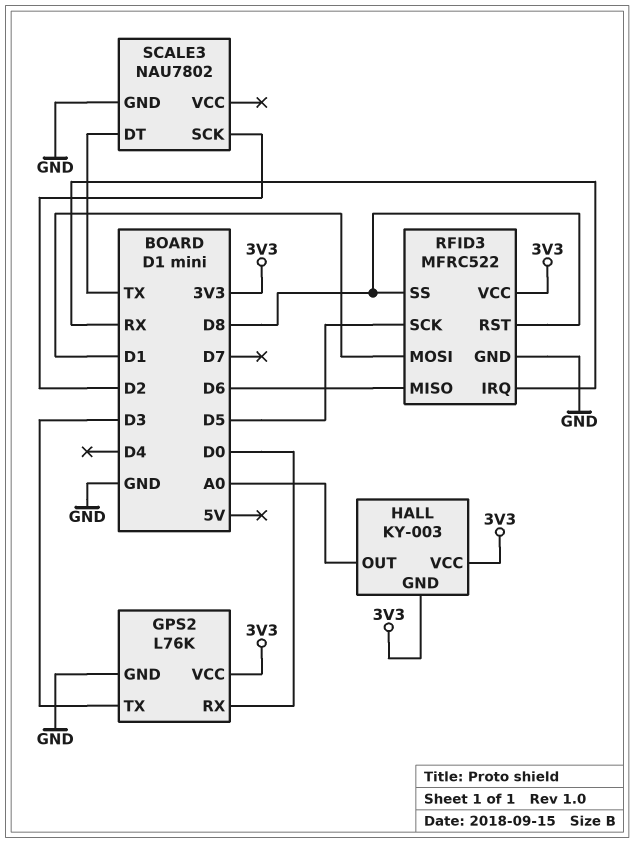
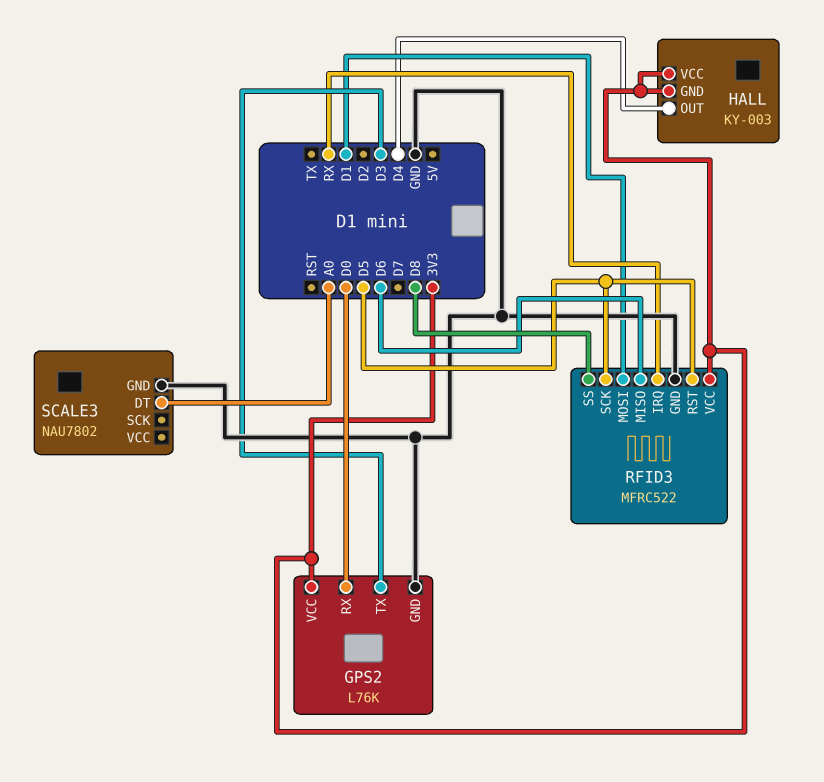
HALL pin OUT: A0 -> D4
RFID3 pin RST: D8 -> D5
SCALE3 pin DT: TX -> A0
SCALE3 pin SCK: D2 -> none

